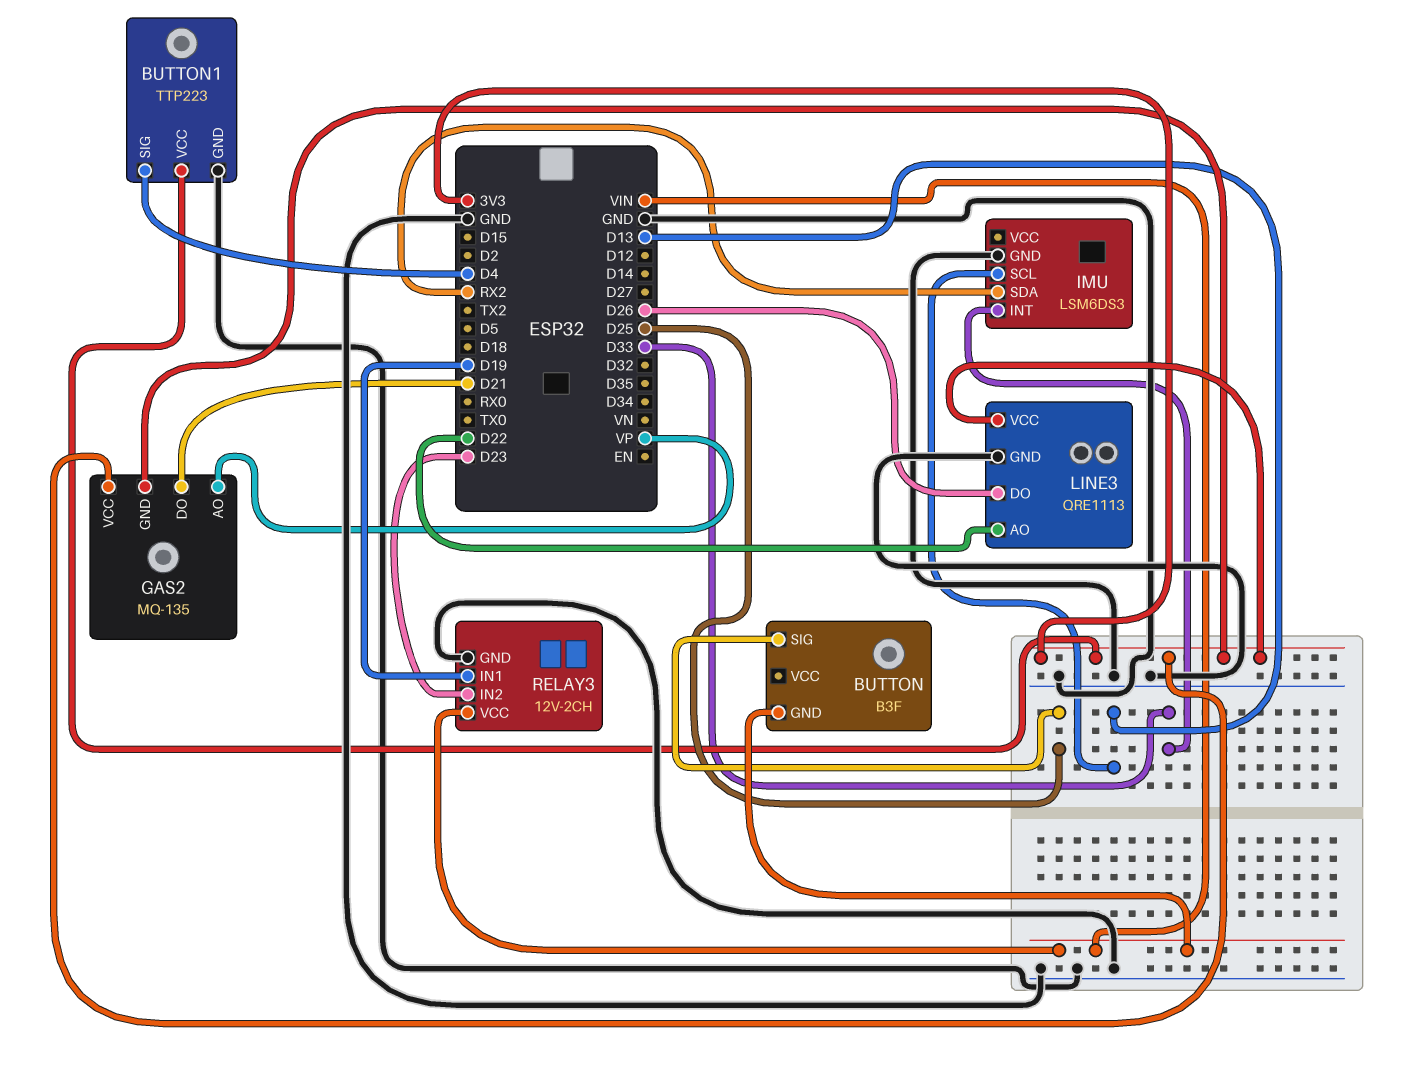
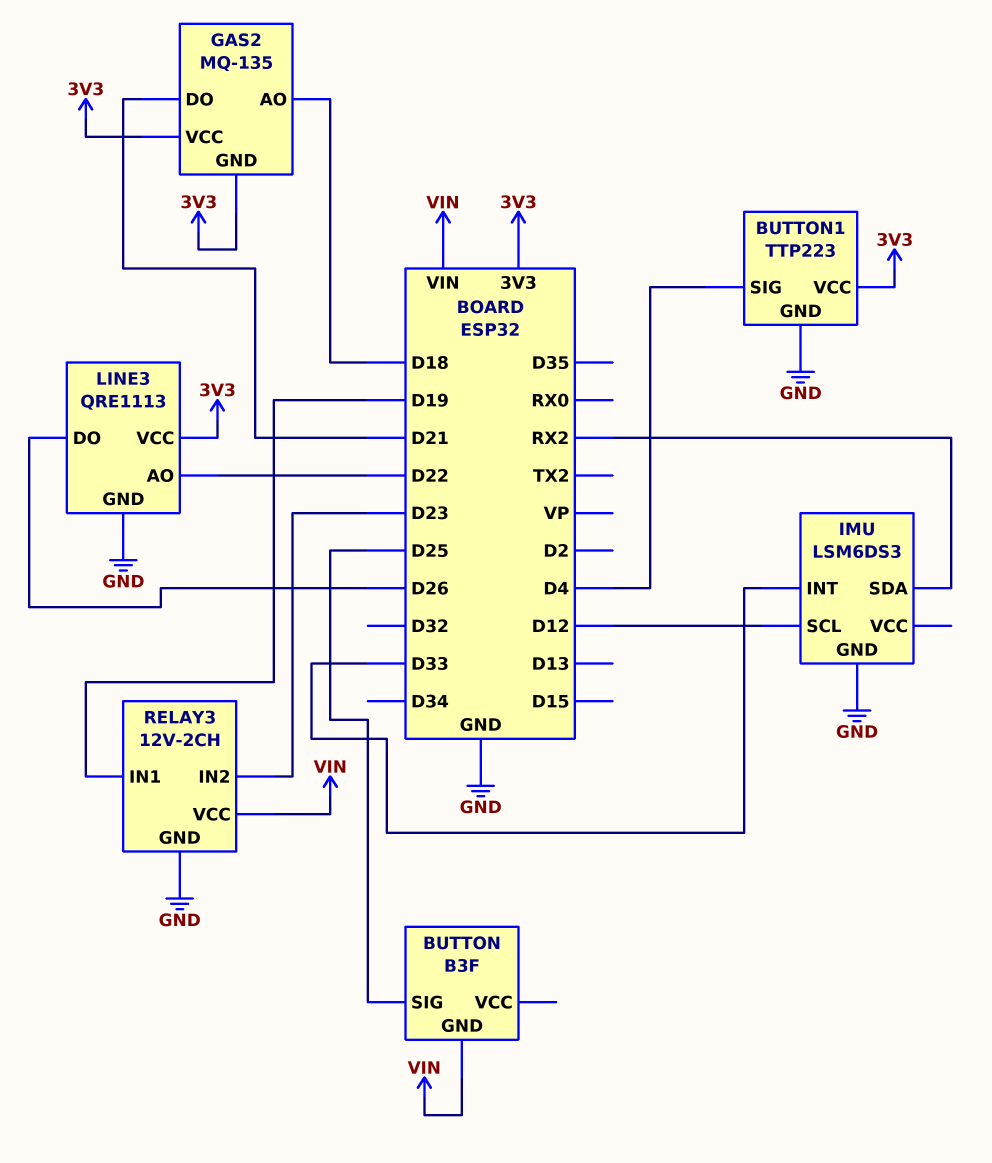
GAS2 pin AO: VP -> D18
IMU pin SCL: D13 -> D12

